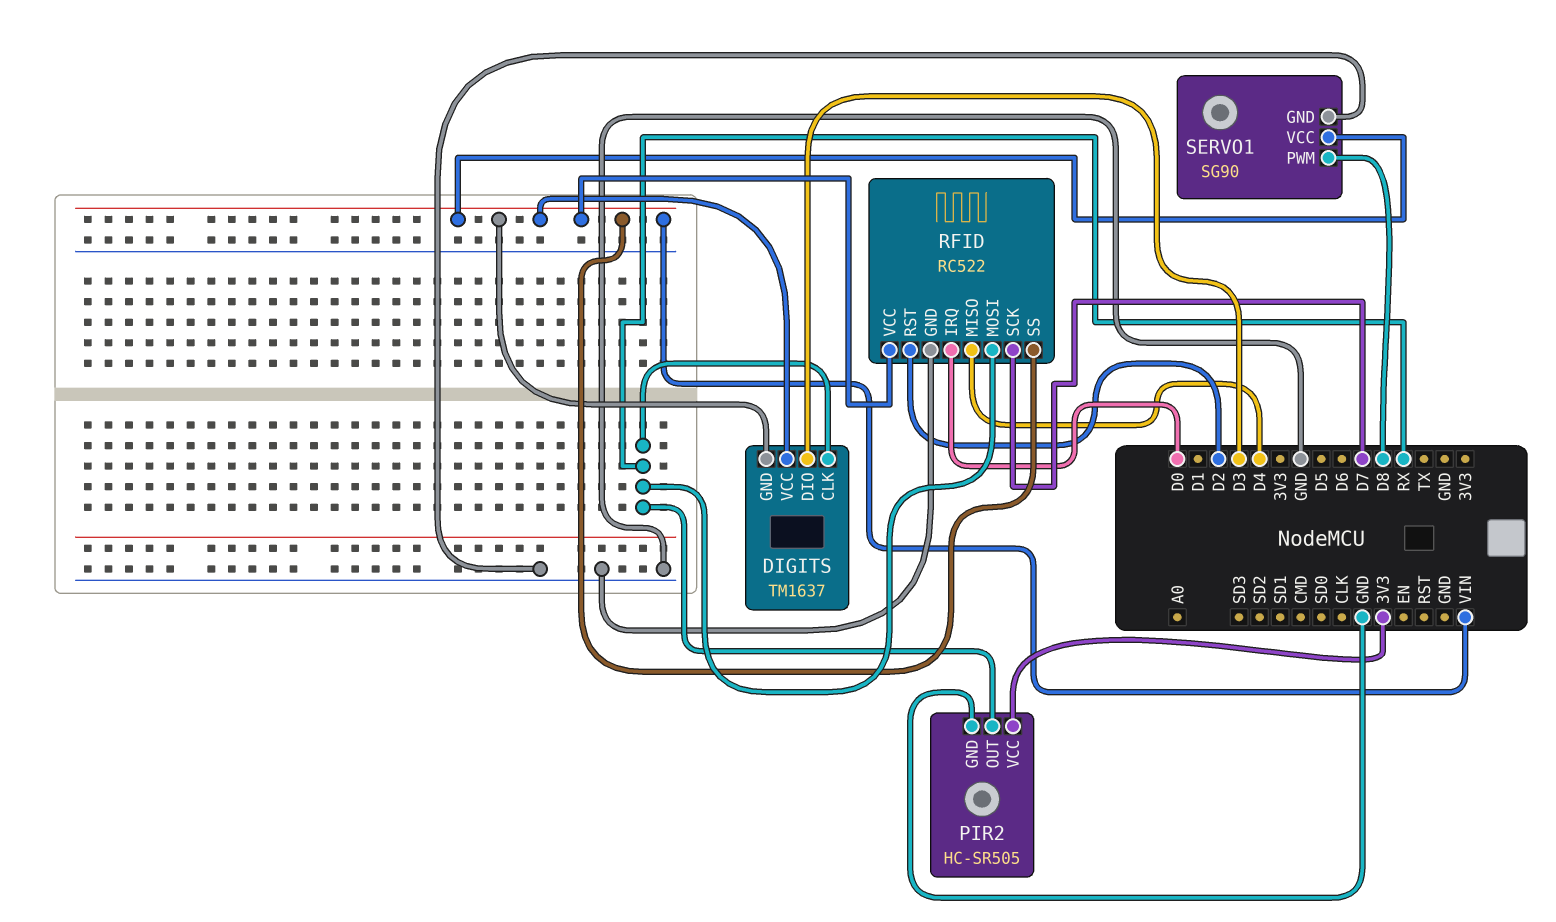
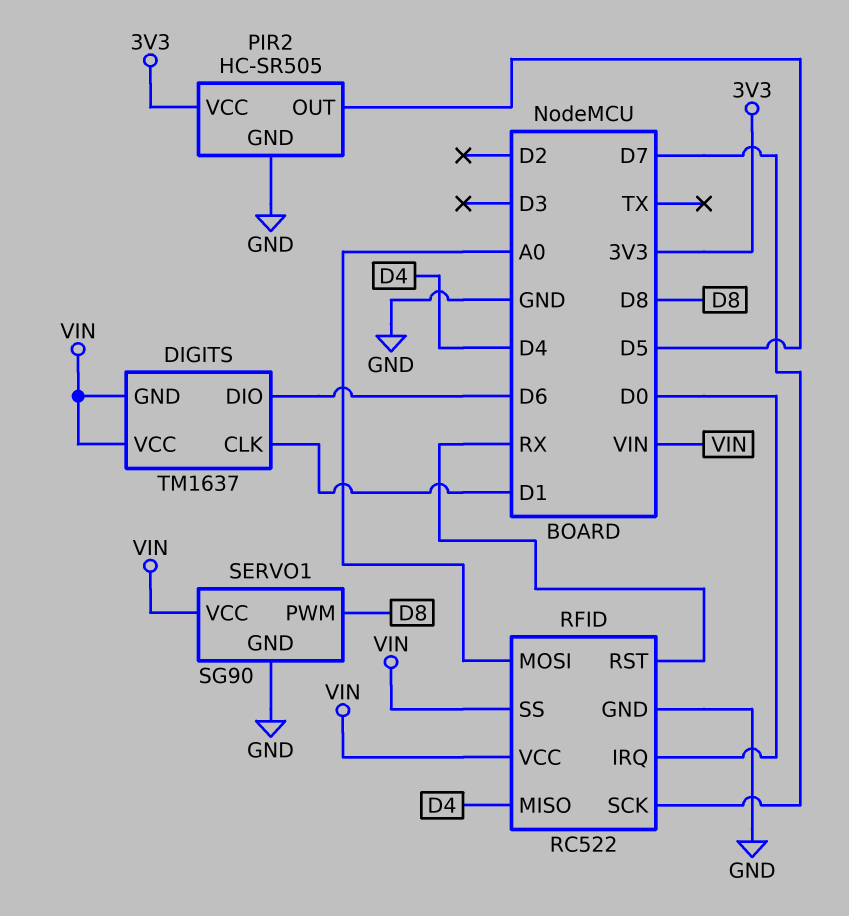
DIGITS pin CLK: RX -> D1
DIGITS pin DIO: D3 -> D6
PIR2 pin OUT: RX -> D5
RFID pin MOSI: RX -> A0
RFID pin RST: D2 -> RX

